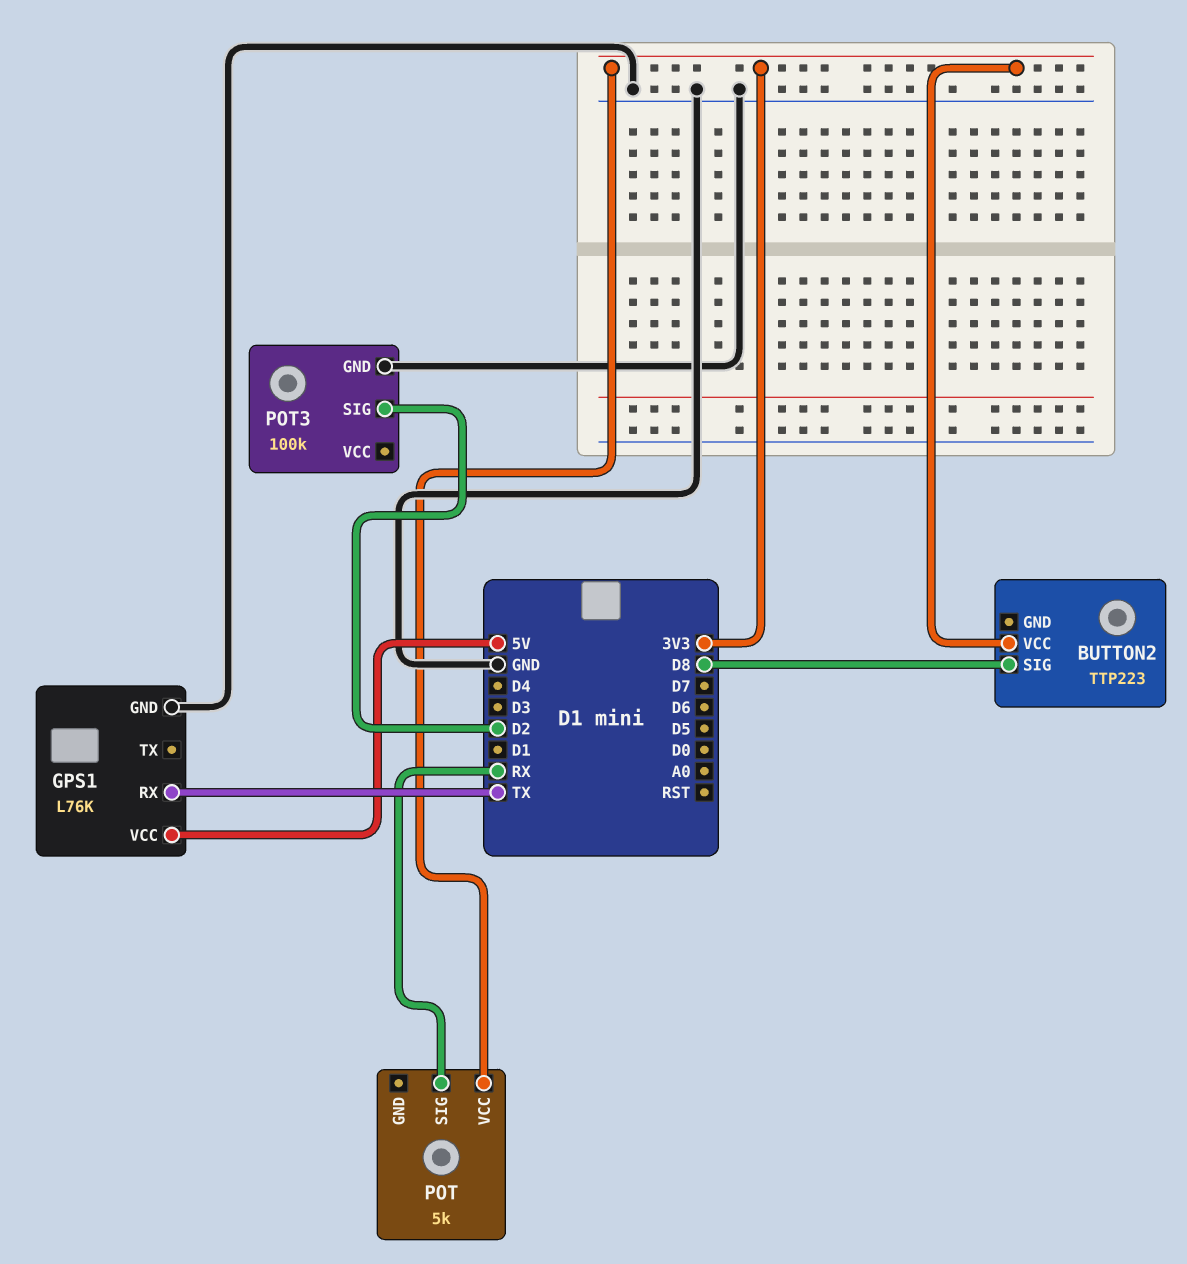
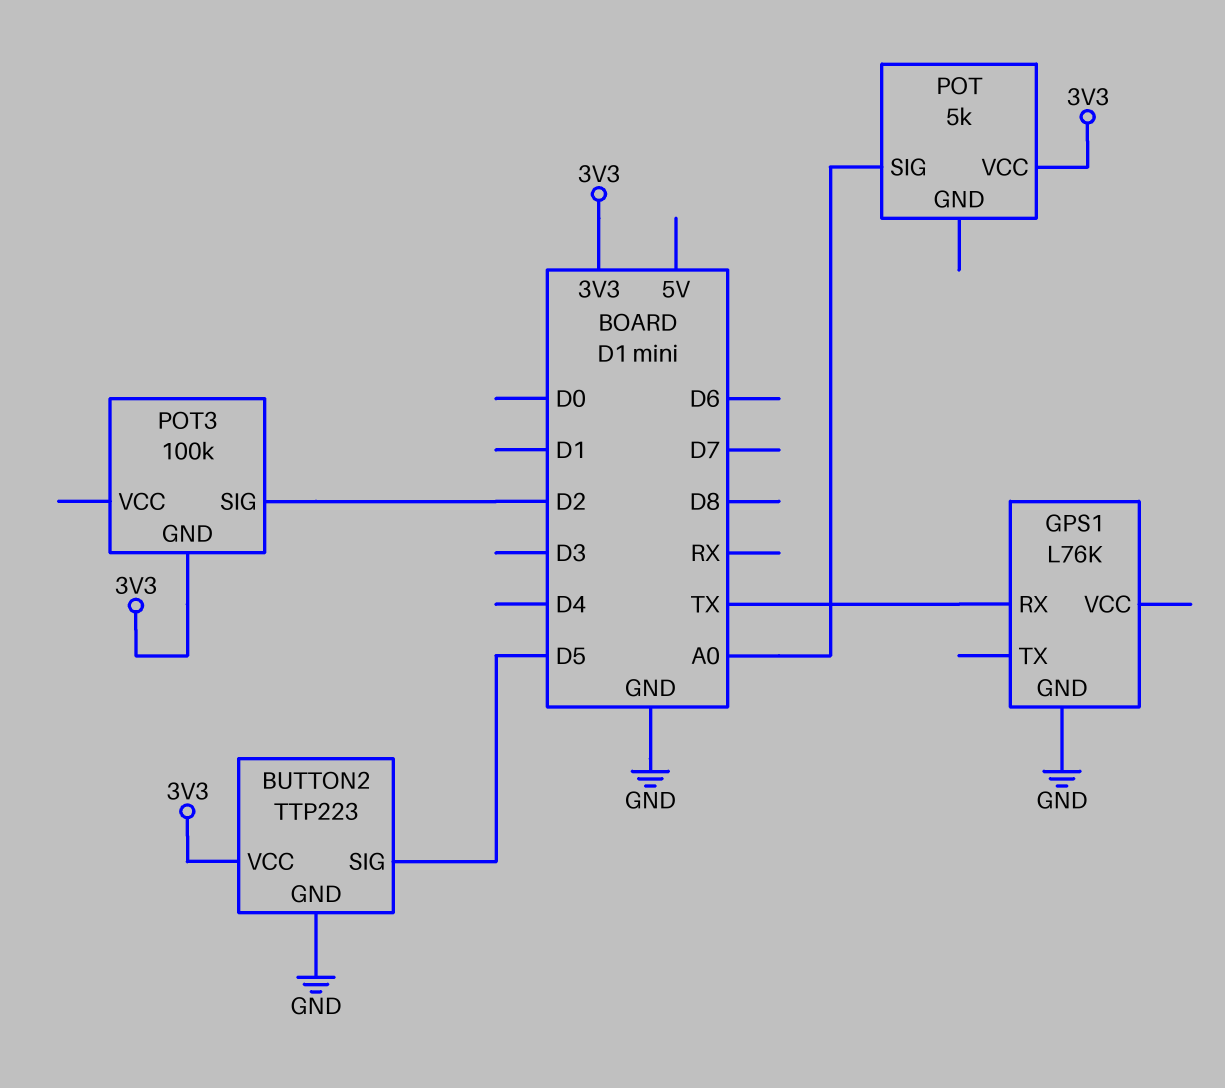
BUTTON2 pin GND: none -> GND
BUTTON2 pin SIG: D8 -> D5
GPS1 pin VCC: 5V -> none
POT pin SIG: RX -> A0
POT3 pin GND: GND -> 3V3

